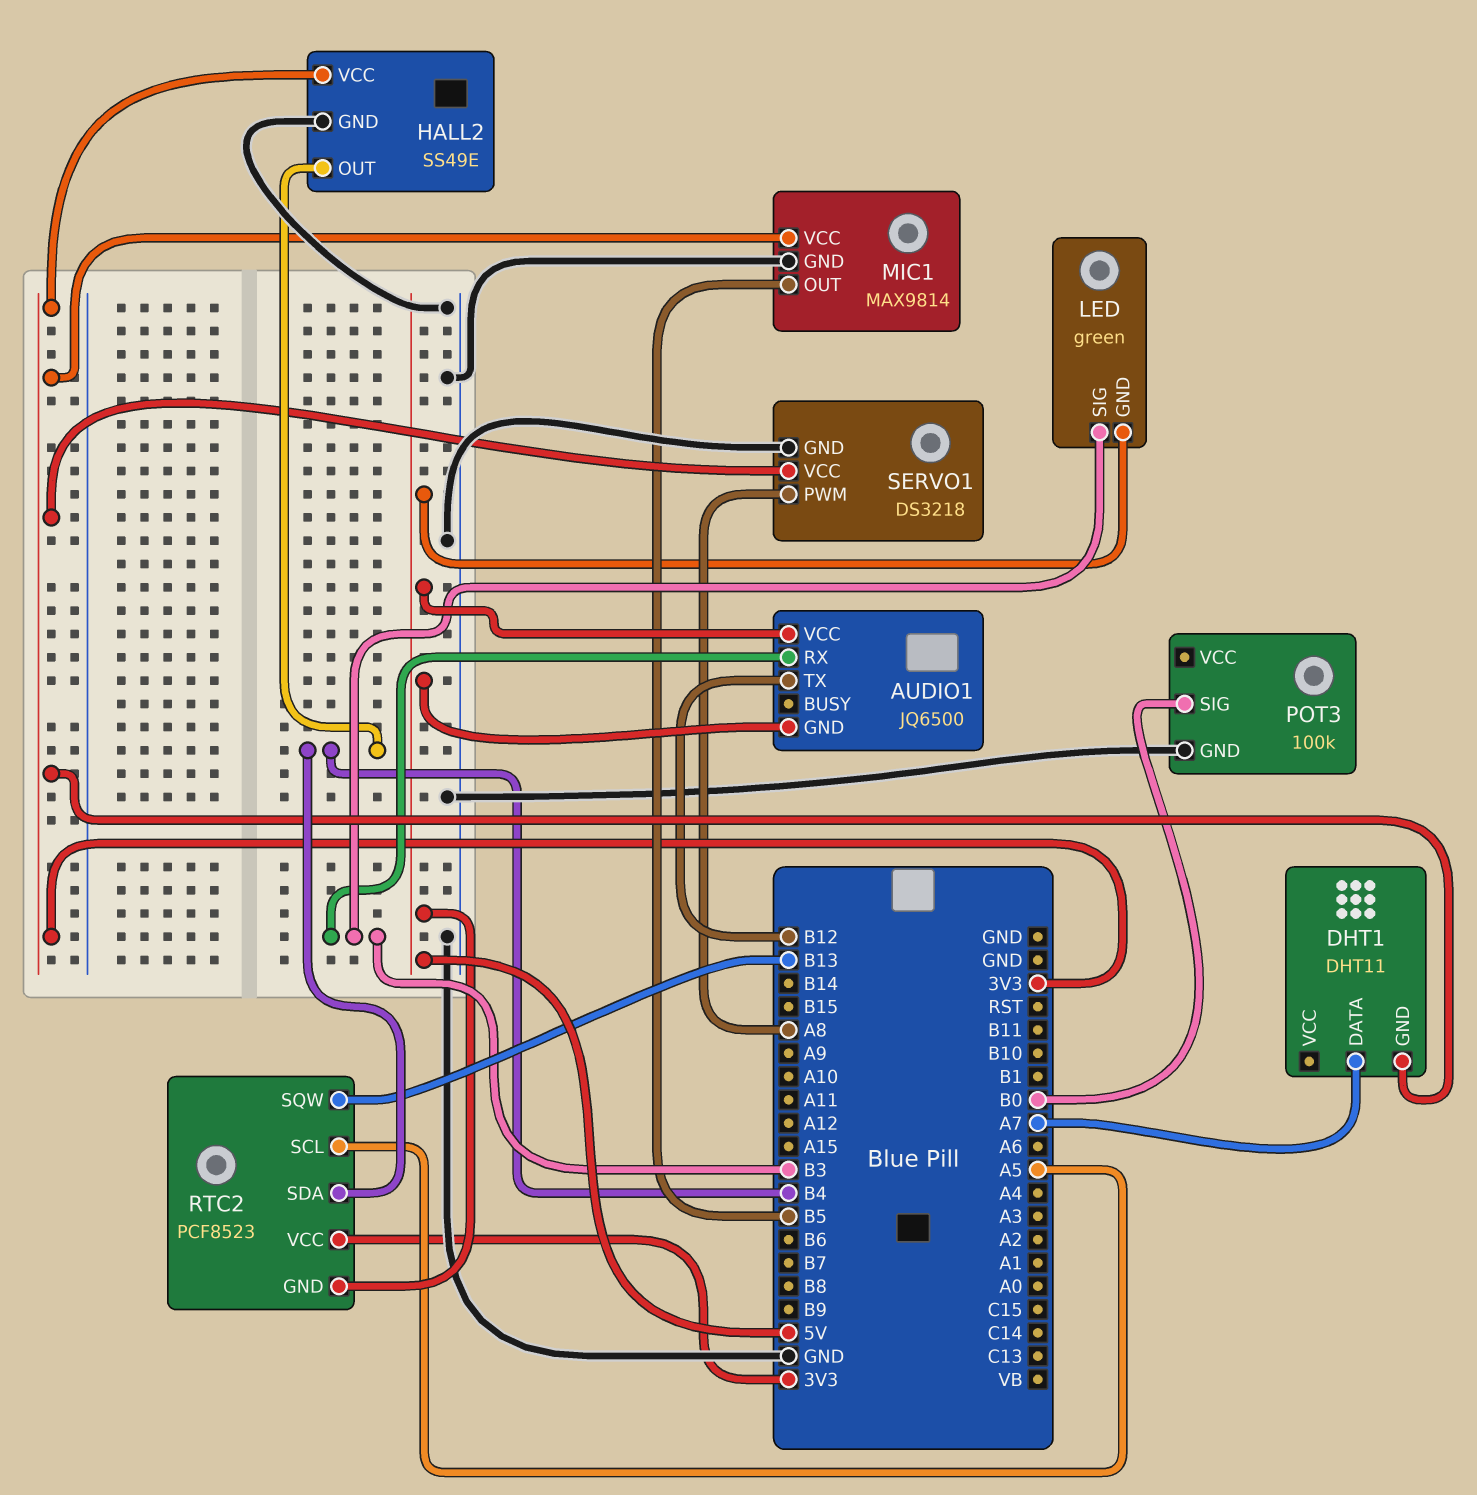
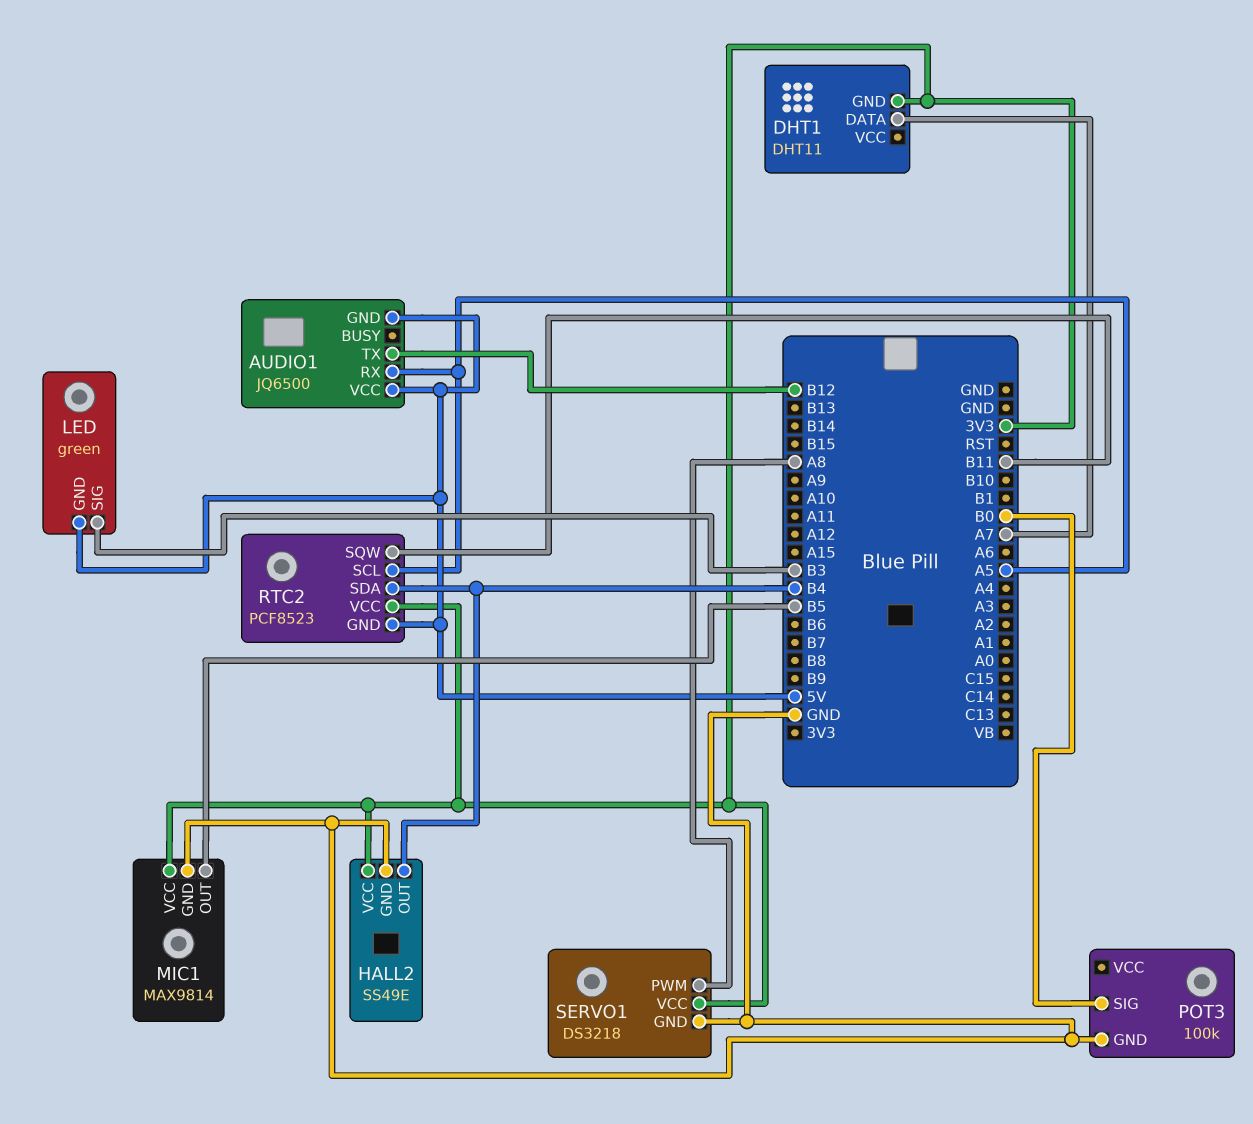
AUDIO1 pin RX: B3 -> A5
RTC2 pin SQW: B13 -> B11

